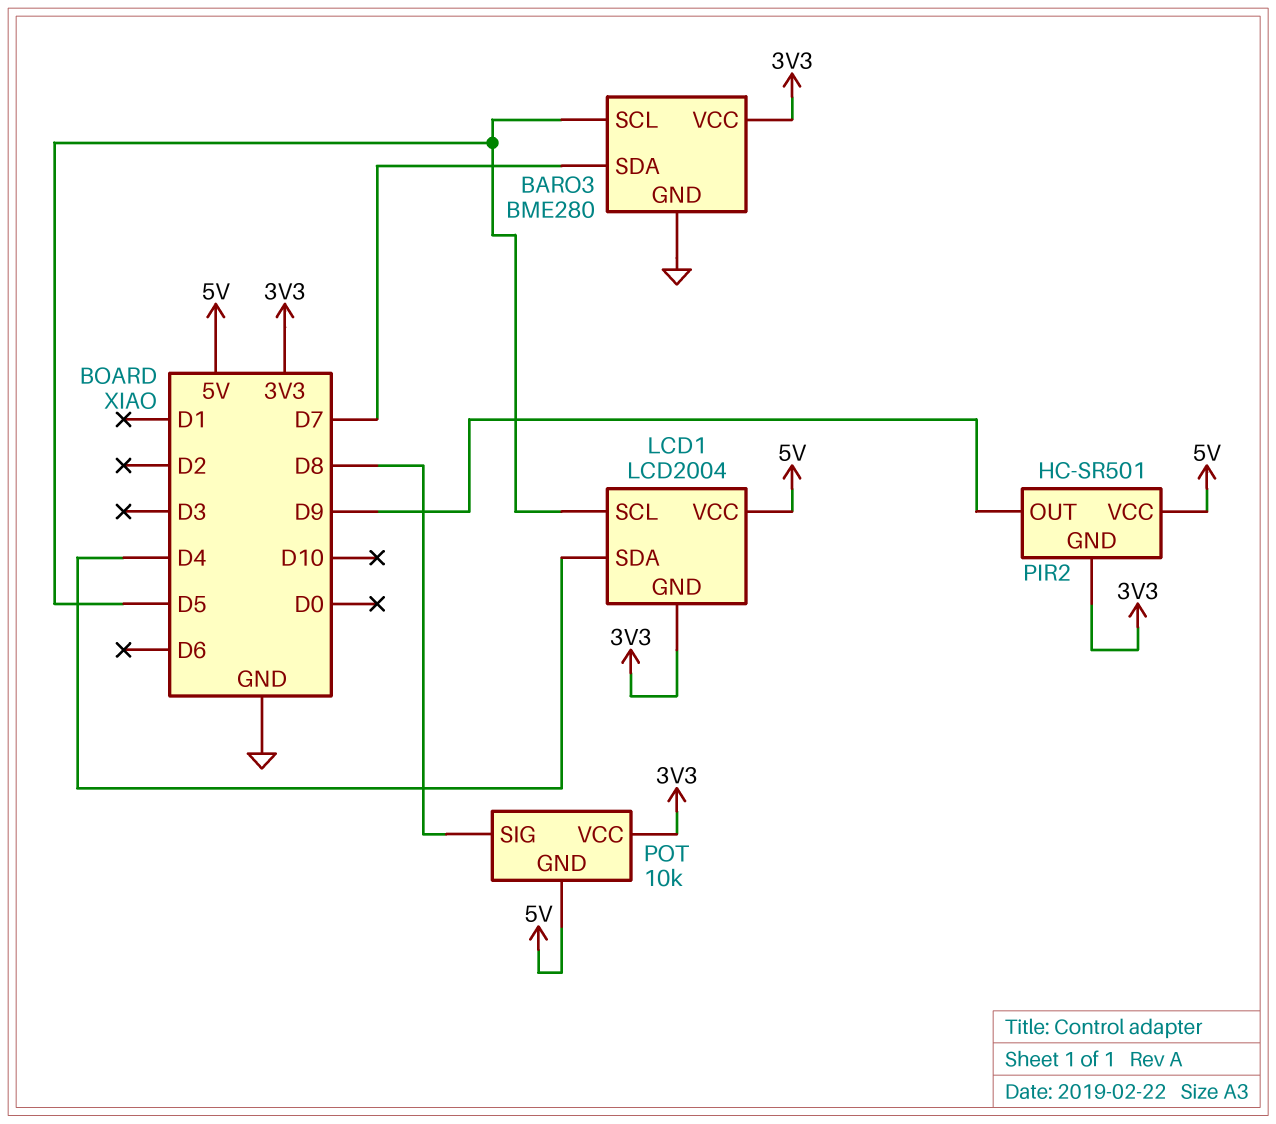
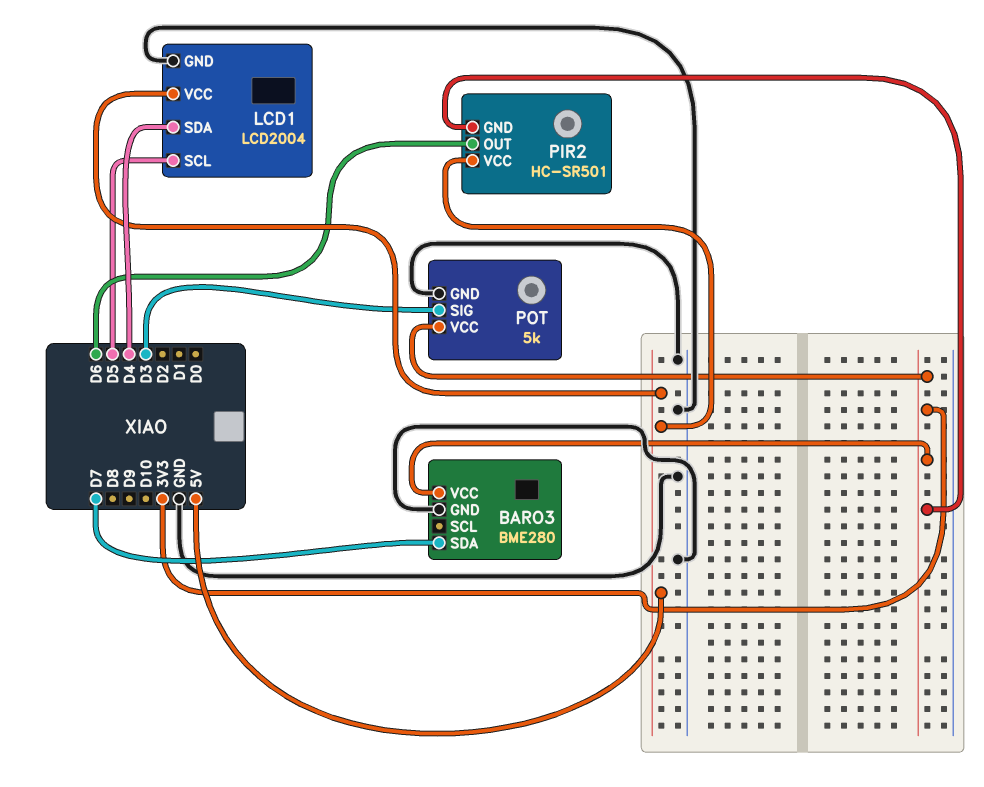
BARO3 pin SCL: D5 -> none
LCD1 pin GND: 3V3 -> GND
PIR2 pin OUT: D9 -> D6
POT: 10k -> 5k
POT pin GND: 5V -> GND
POT pin SIG: D8 -> D3

